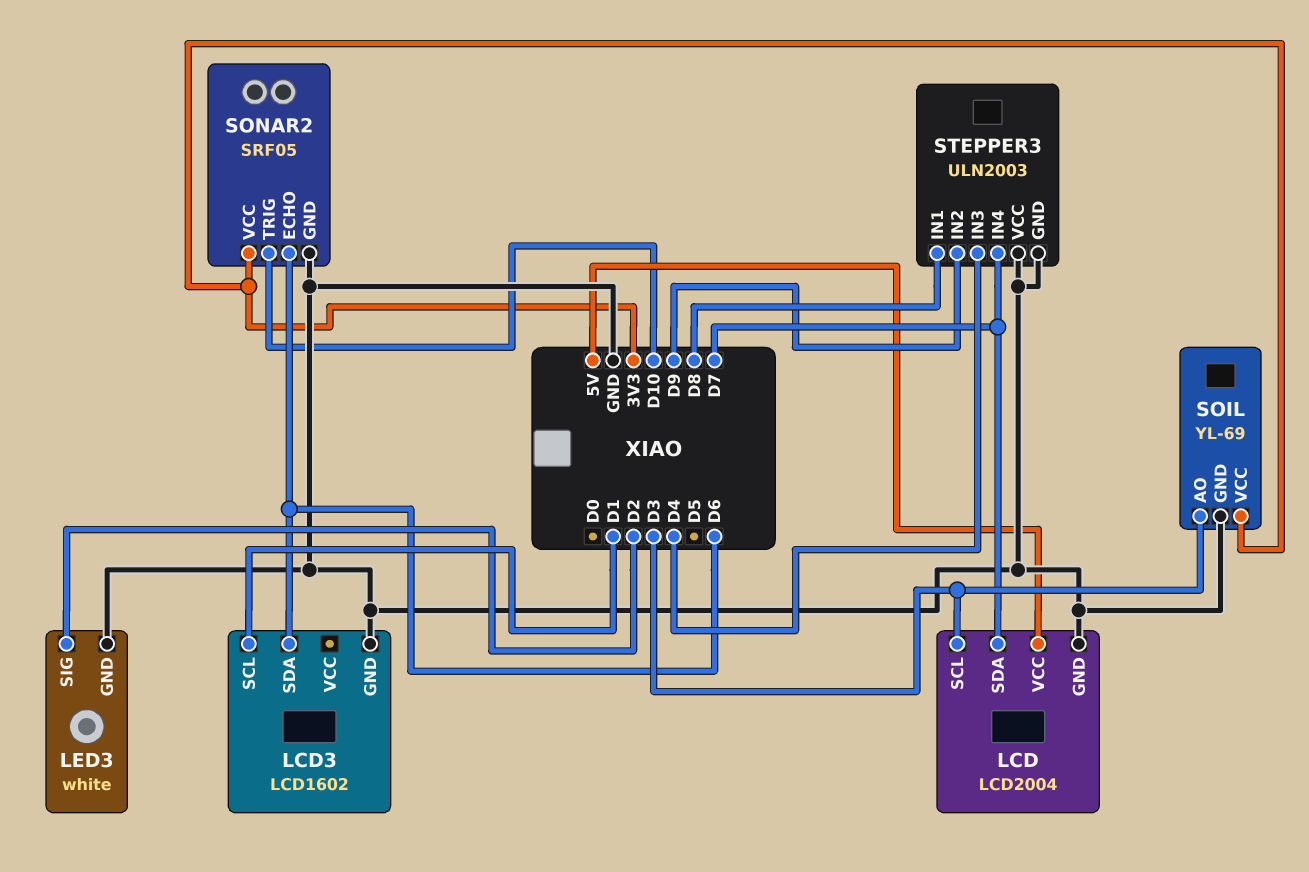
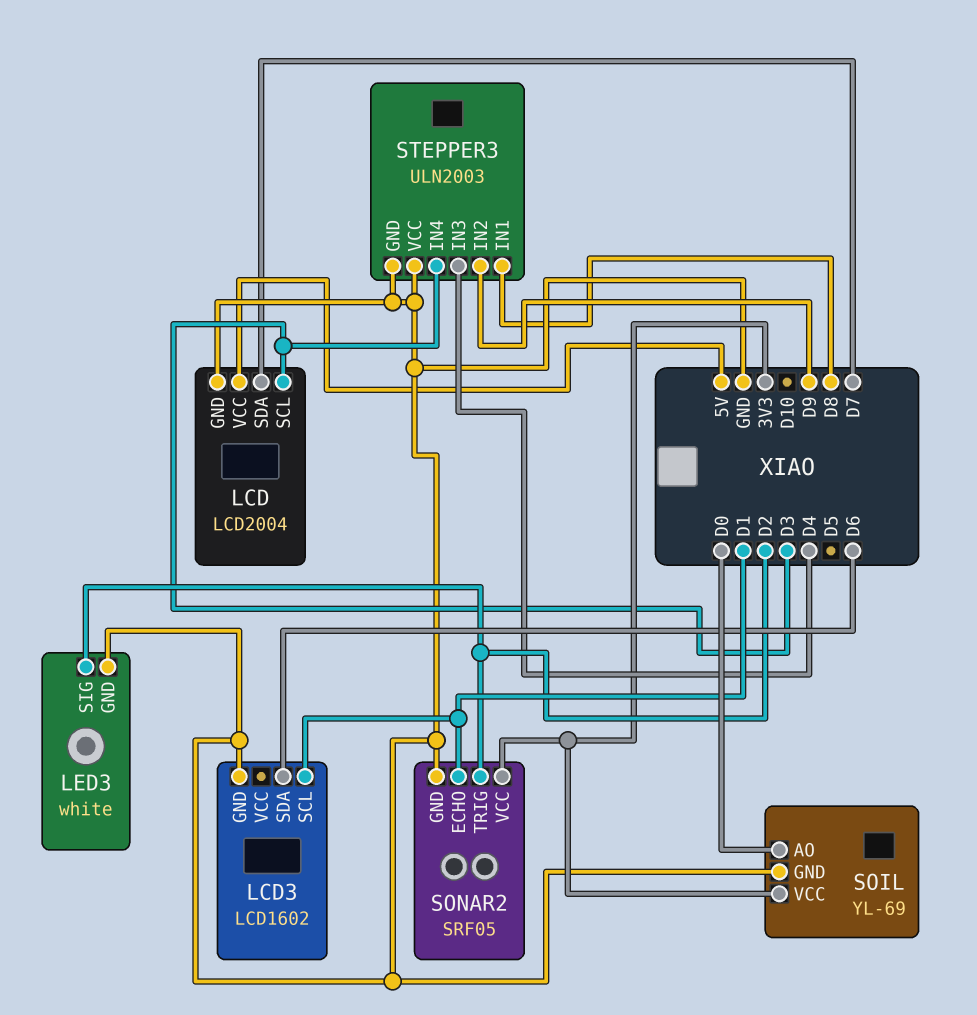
SOIL pin AO: D3 -> D0
SONAR2 pin ECHO: D6 -> D1
SONAR2 pin TRIG: D10 -> D2
STEPPER3 pin IN4: D7 -> D3

